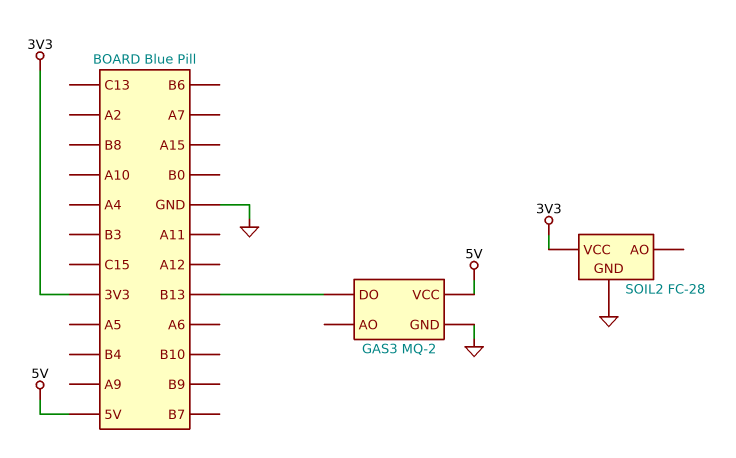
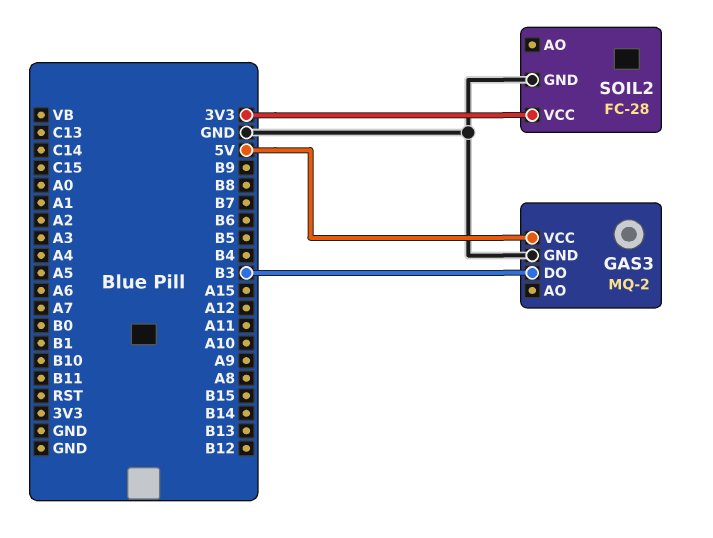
GAS3 pin DO: B13 -> B3

